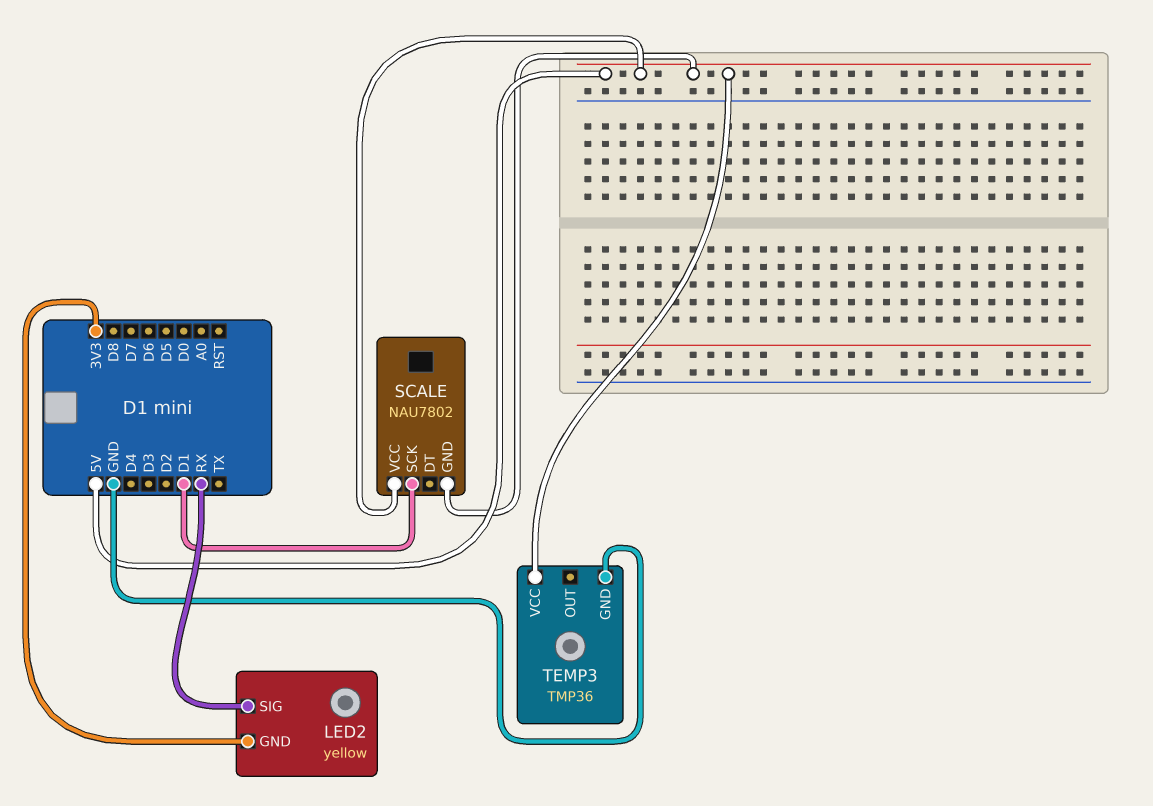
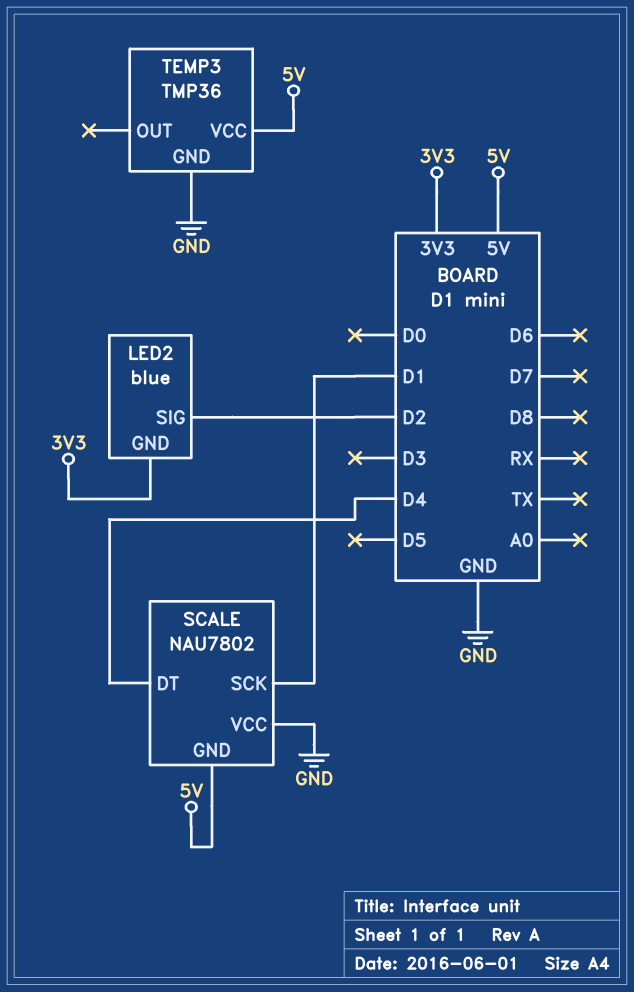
LED2: yellow -> blue
LED2 pin SIG: RX -> D2
SCALE pin DT: none -> D4
SCALE pin VCC: 5V -> GND

